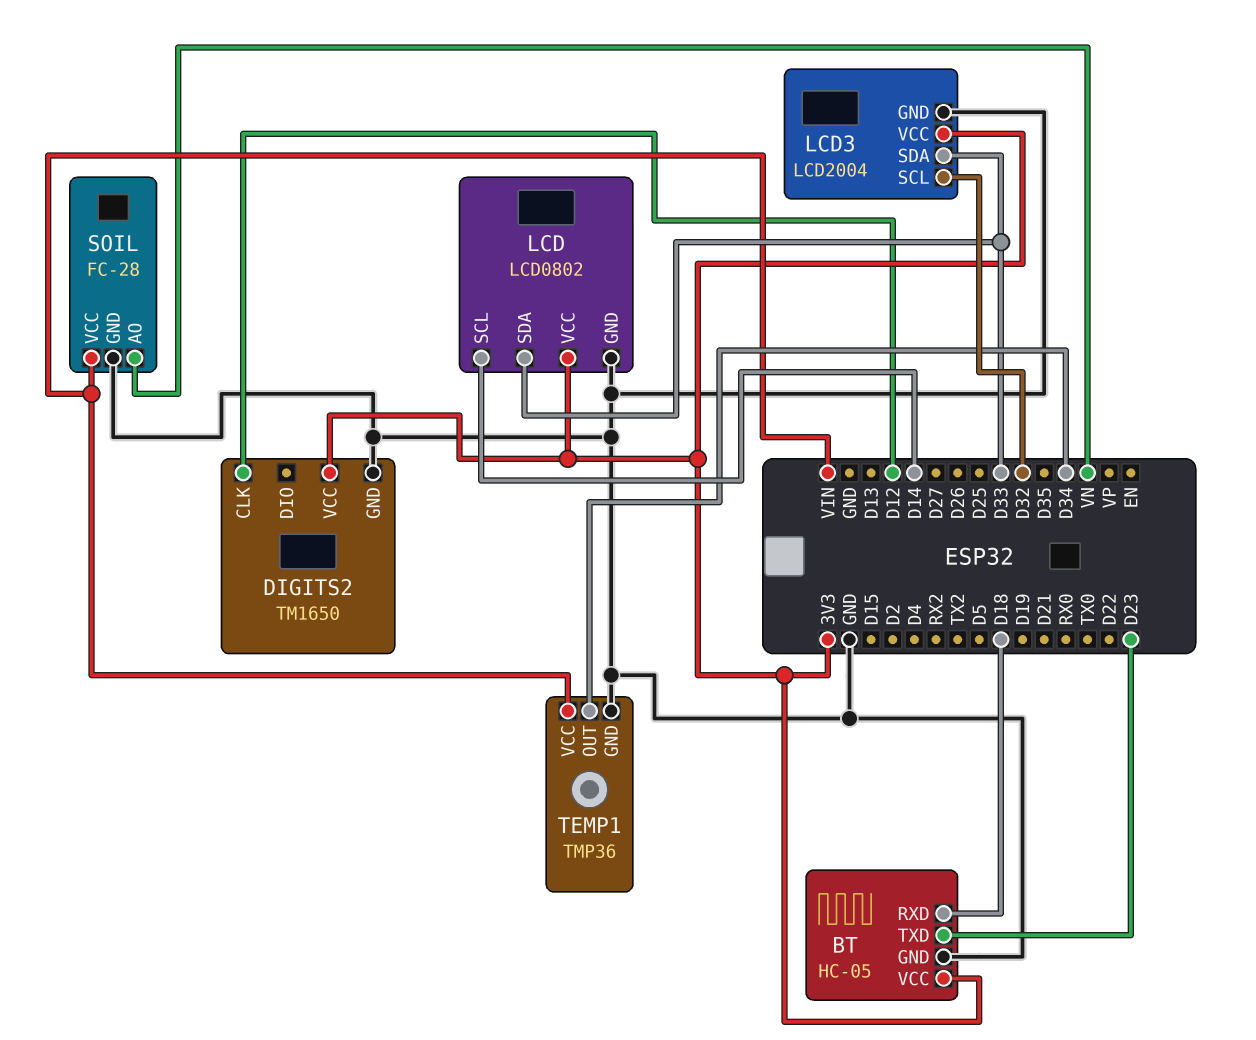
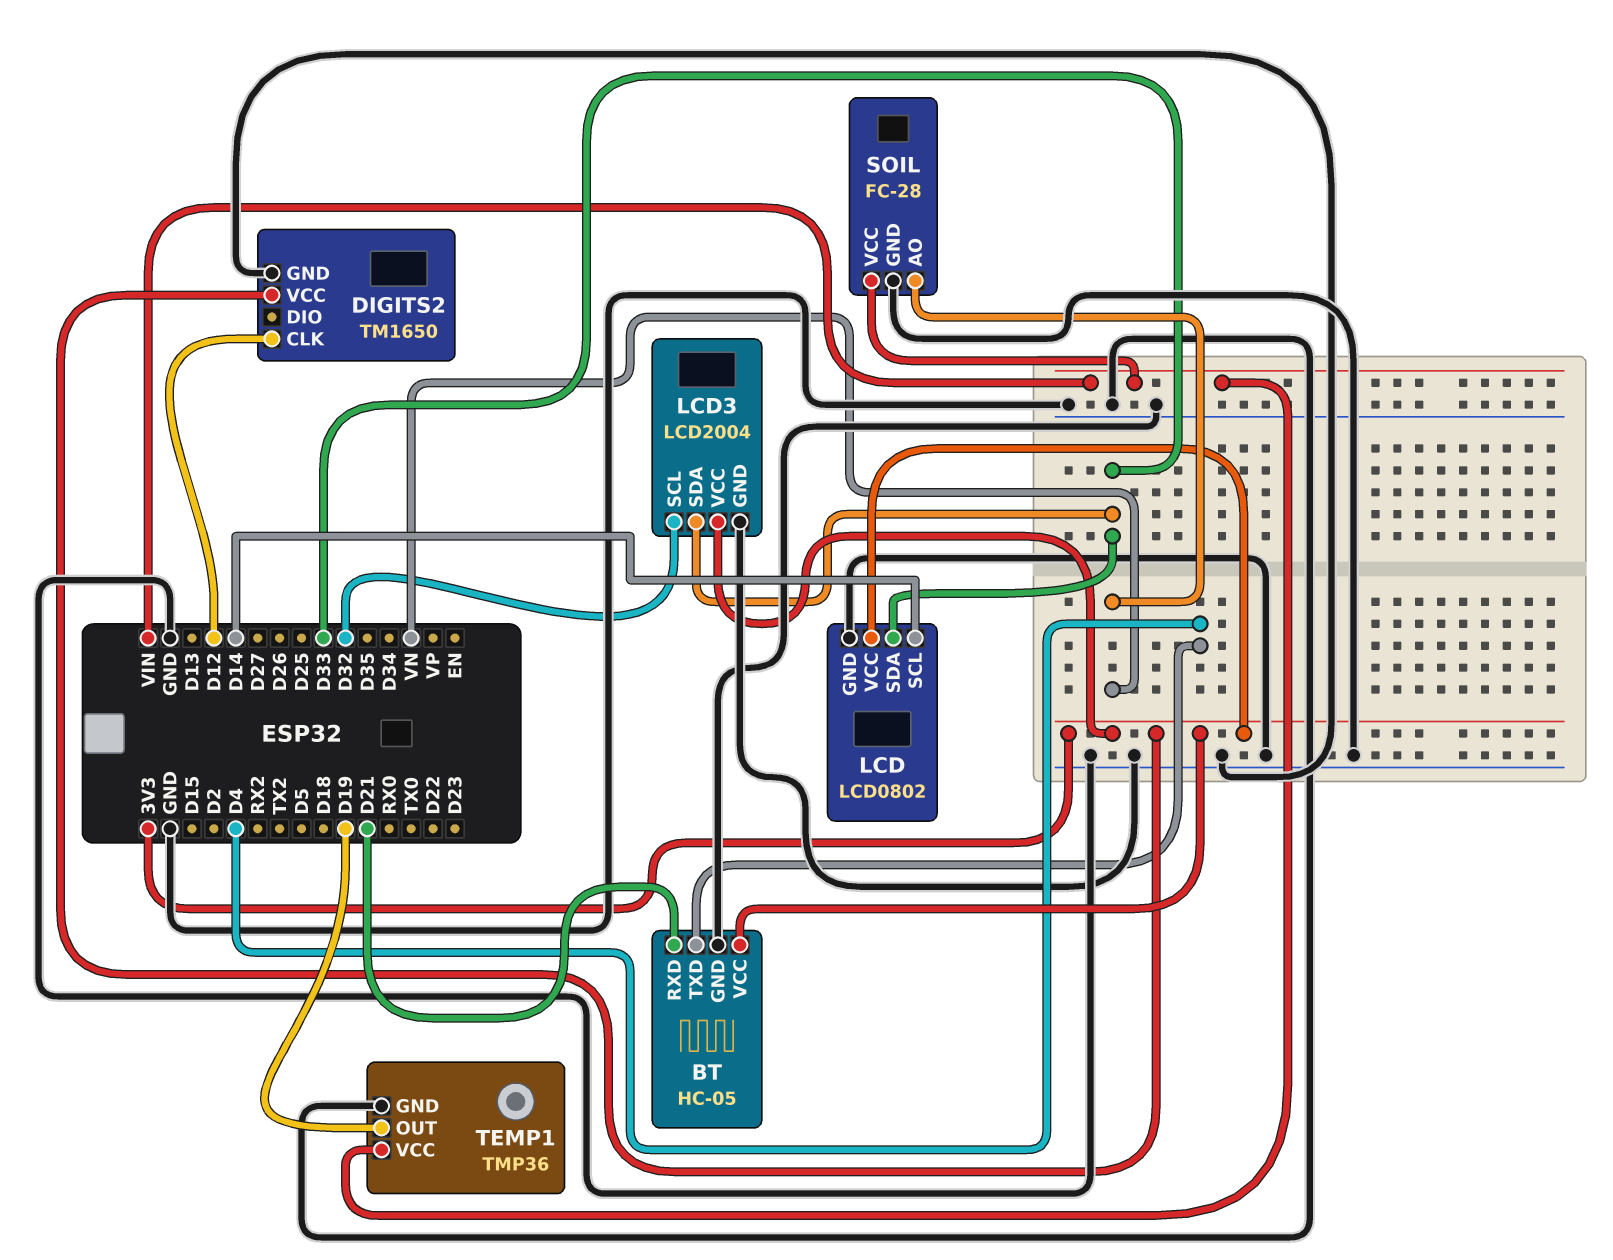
BT pin RXD: D18 -> D21
BT pin TXD: D23 -> D4
TEMP1 pin OUT: D34 -> D19

